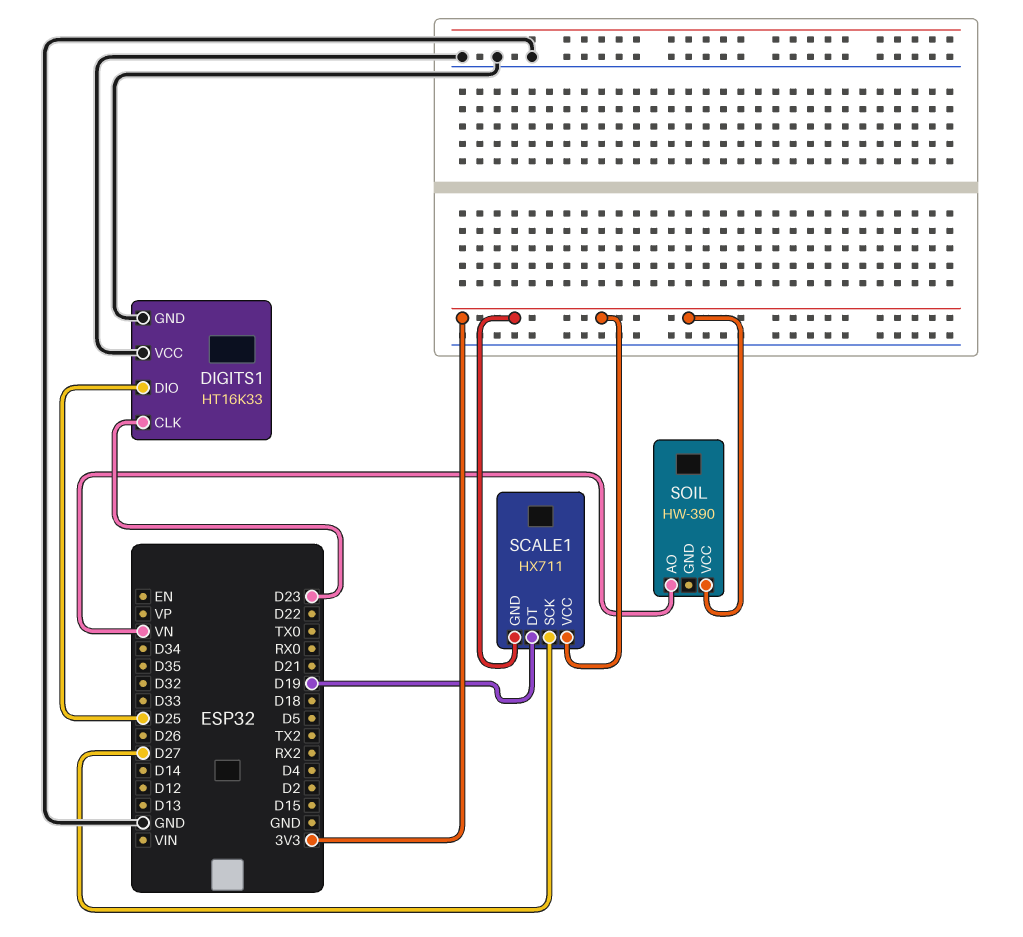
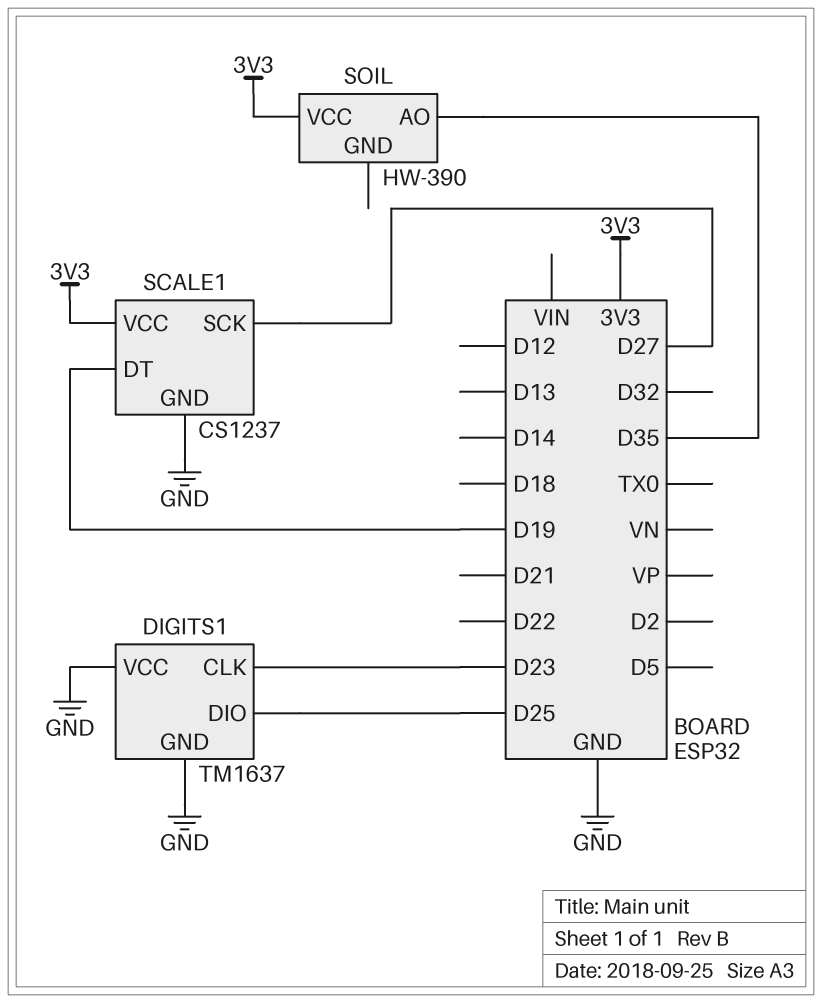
DIGITS1: HT16K33 -> TM1637
SCALE1: HX711 -> CS1237
SCALE1 pin GND: 3V3 -> GND
SOIL pin AO: VN -> D35

